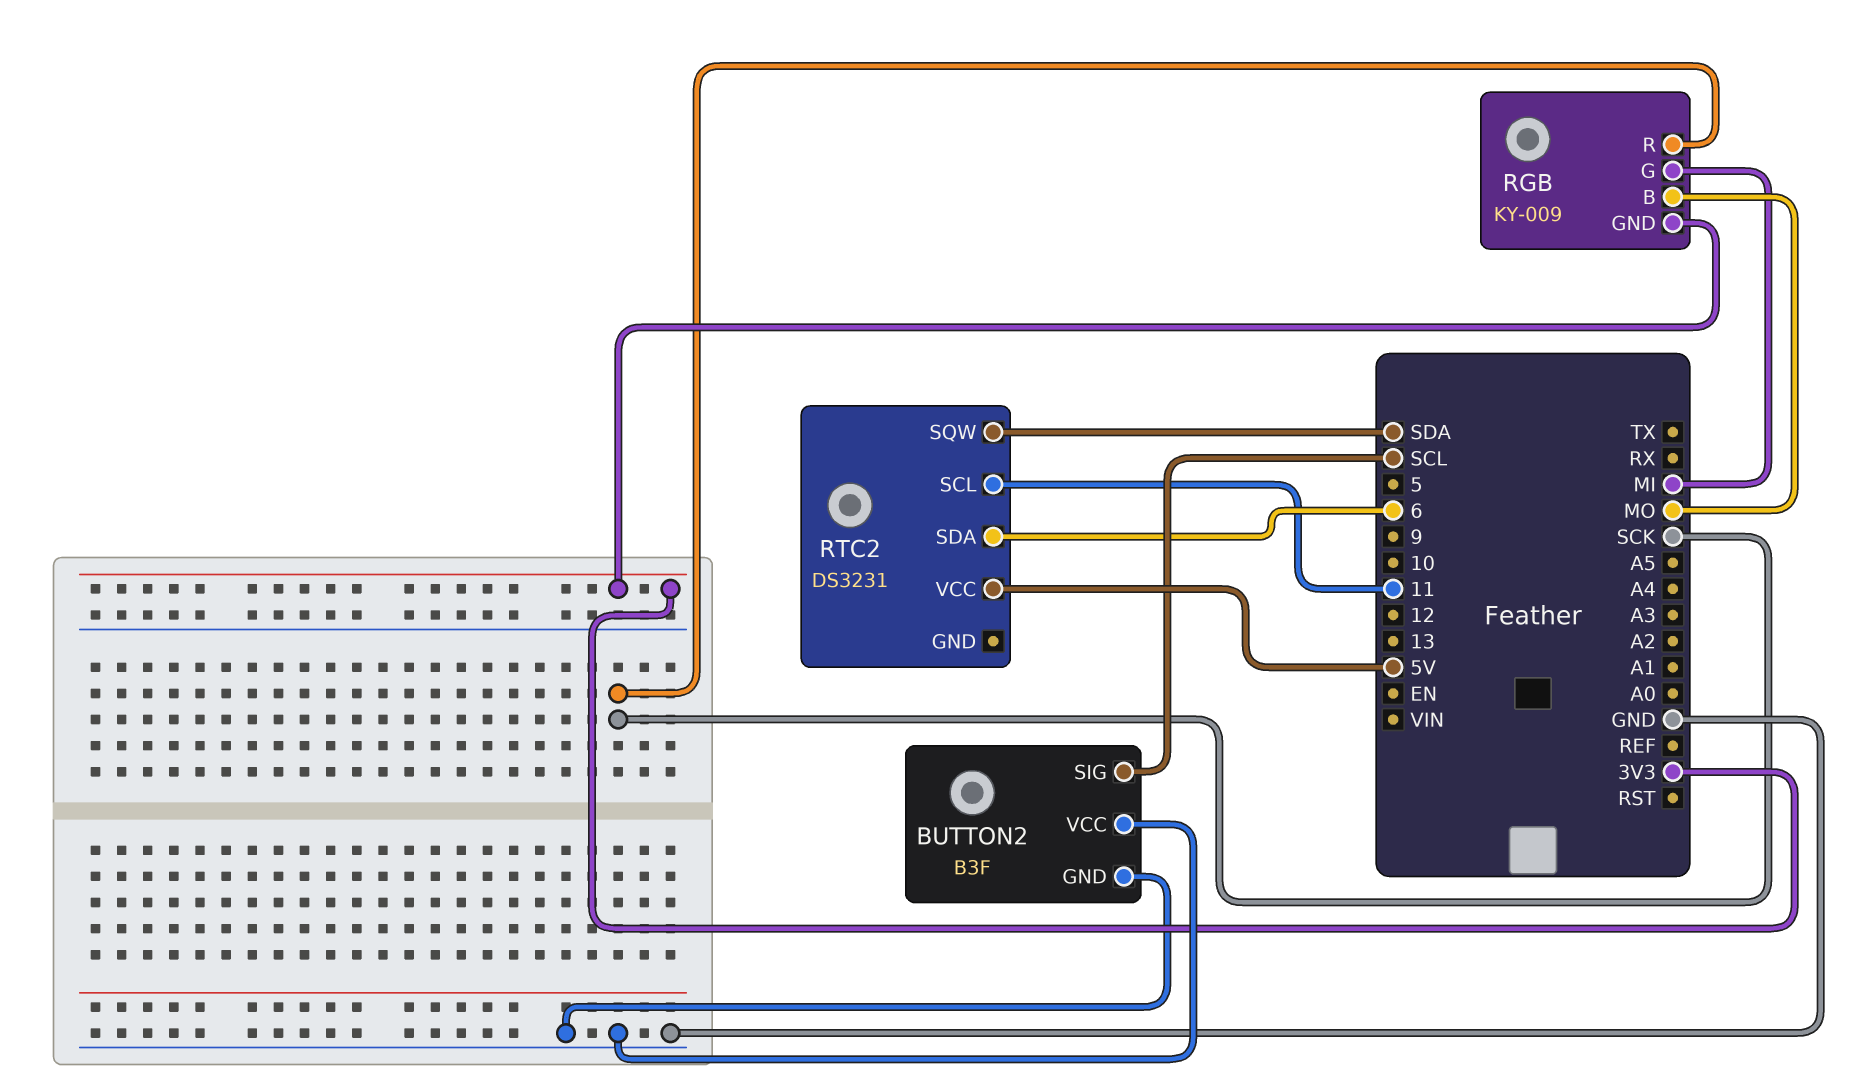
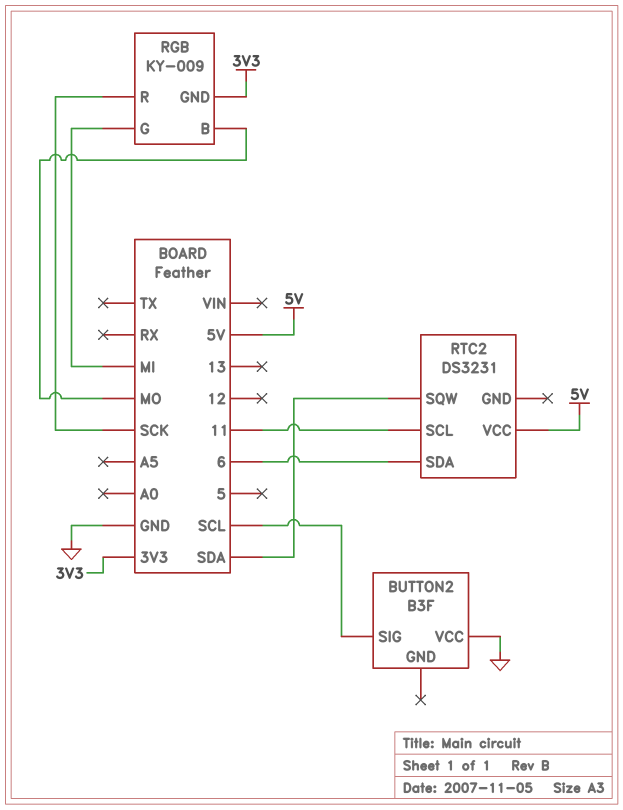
BUTTON2 pin GND: GND -> none

